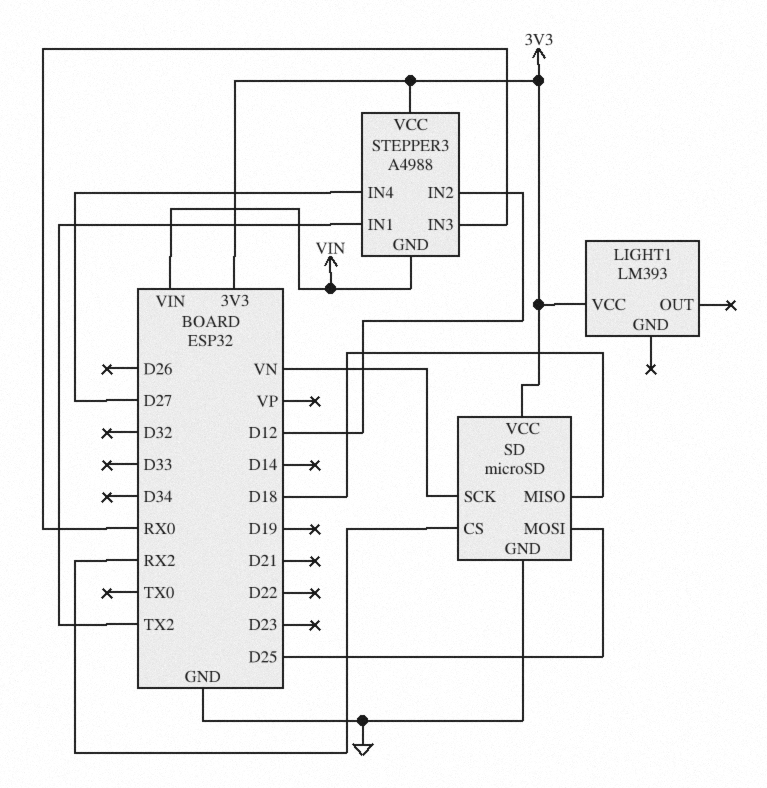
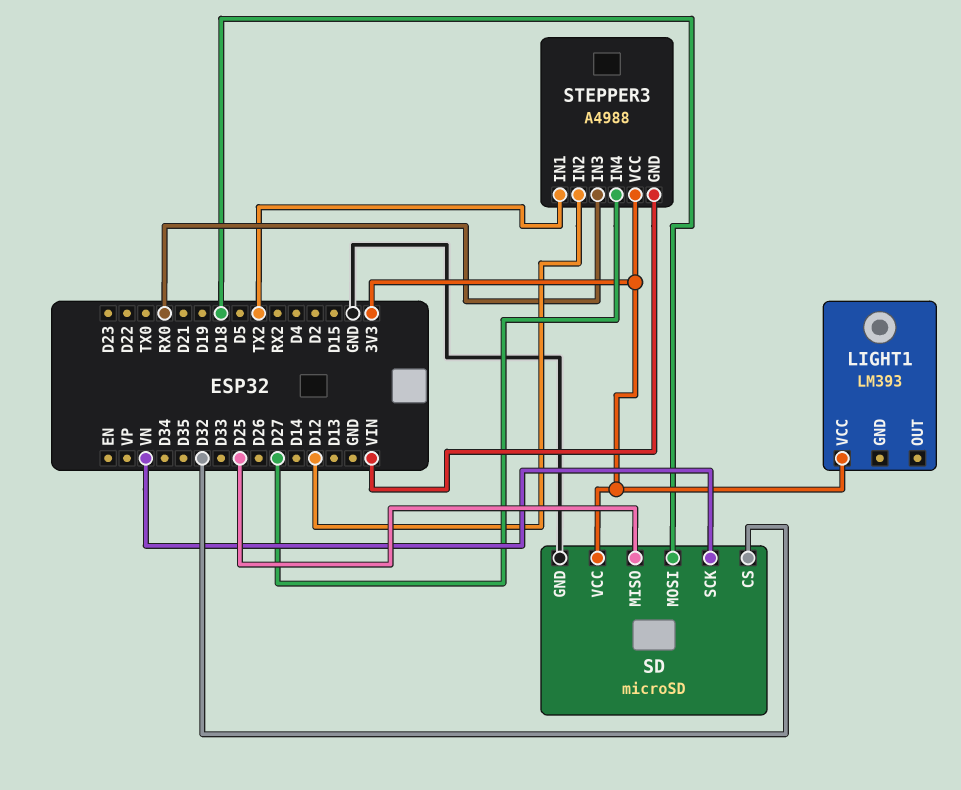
SD pin CS: RX2 -> D32
SD pin MISO: D18 -> D25
SD pin MOSI: D25 -> D18

